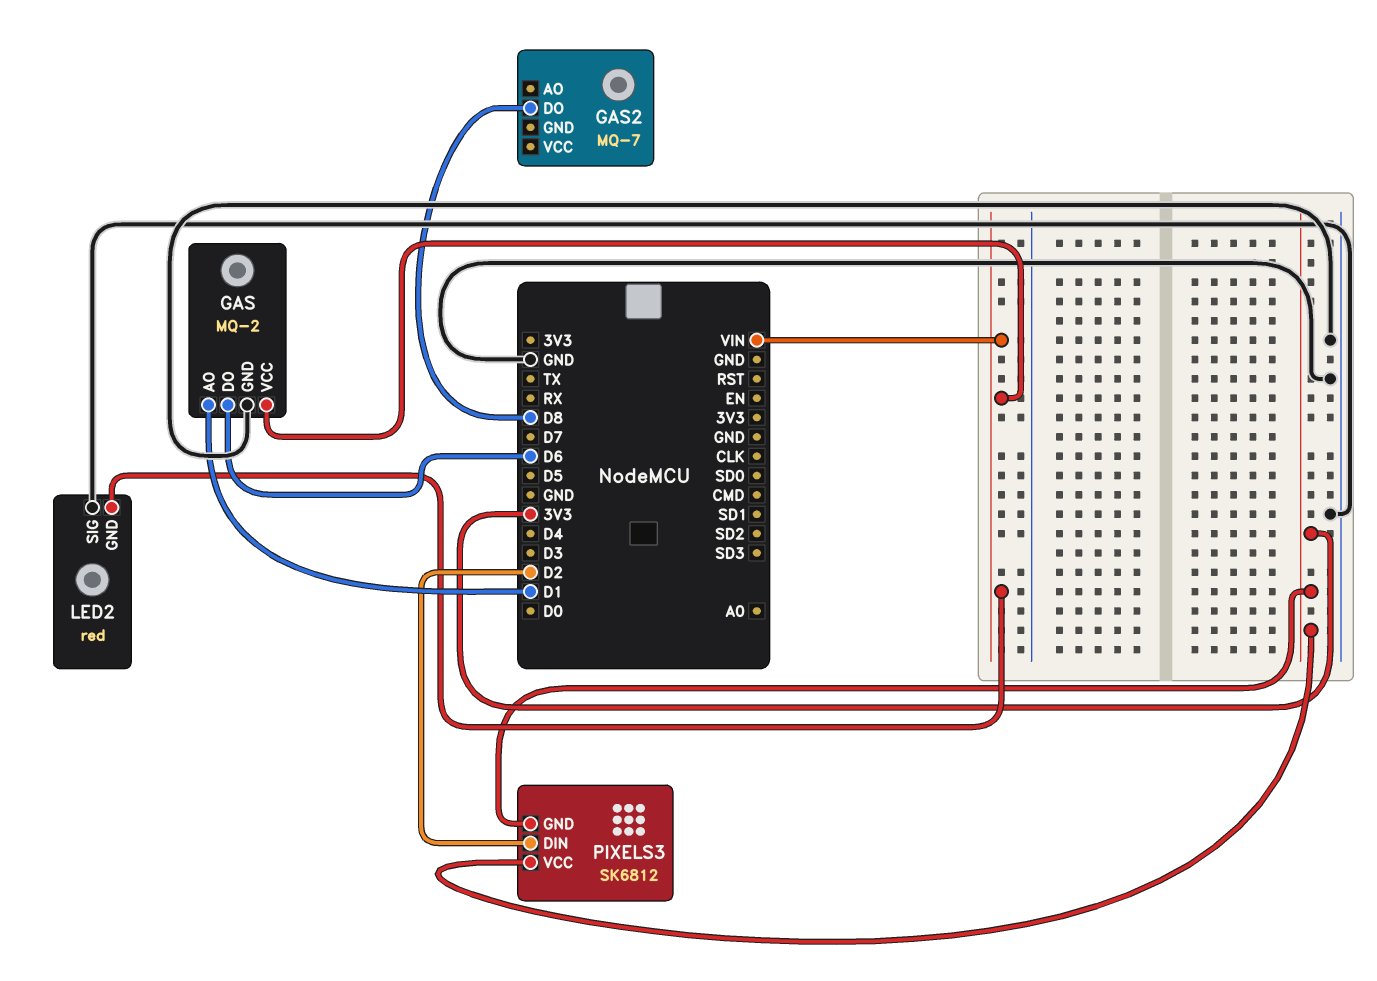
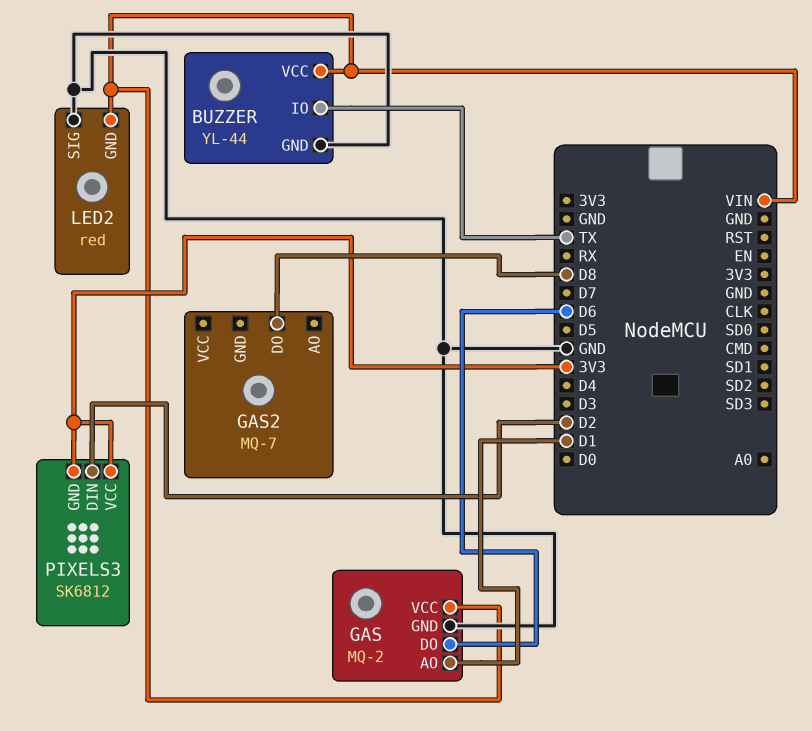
BUZZER: none -> YL-44
BUZZER pin GND: none -> GND
BUZZER pin IO: none -> TX
BUZZER pin VCC: none -> VIN

